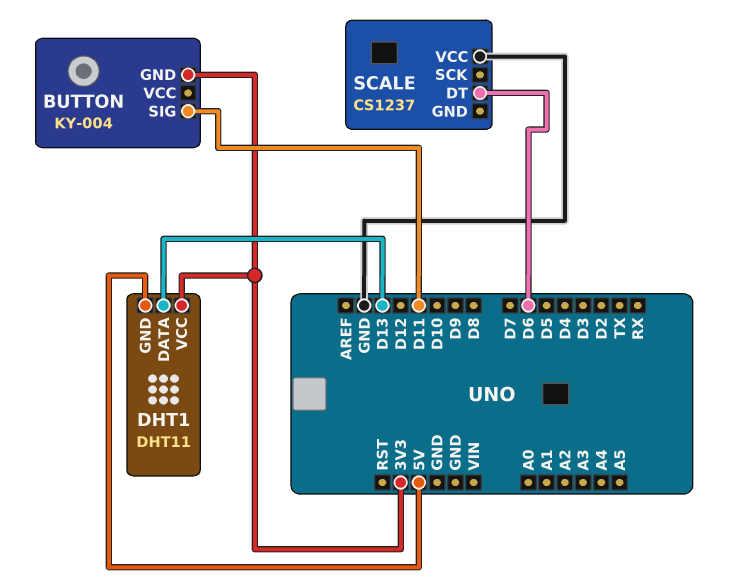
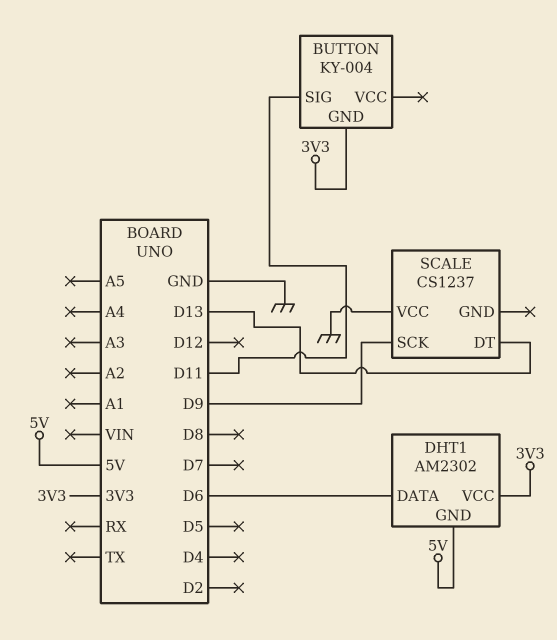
DHT1: DHT11 -> AM2302
DHT1 pin DATA: D13 -> D6
SCALE pin DT: D6 -> D13
SCALE pin SCK: none -> D9

